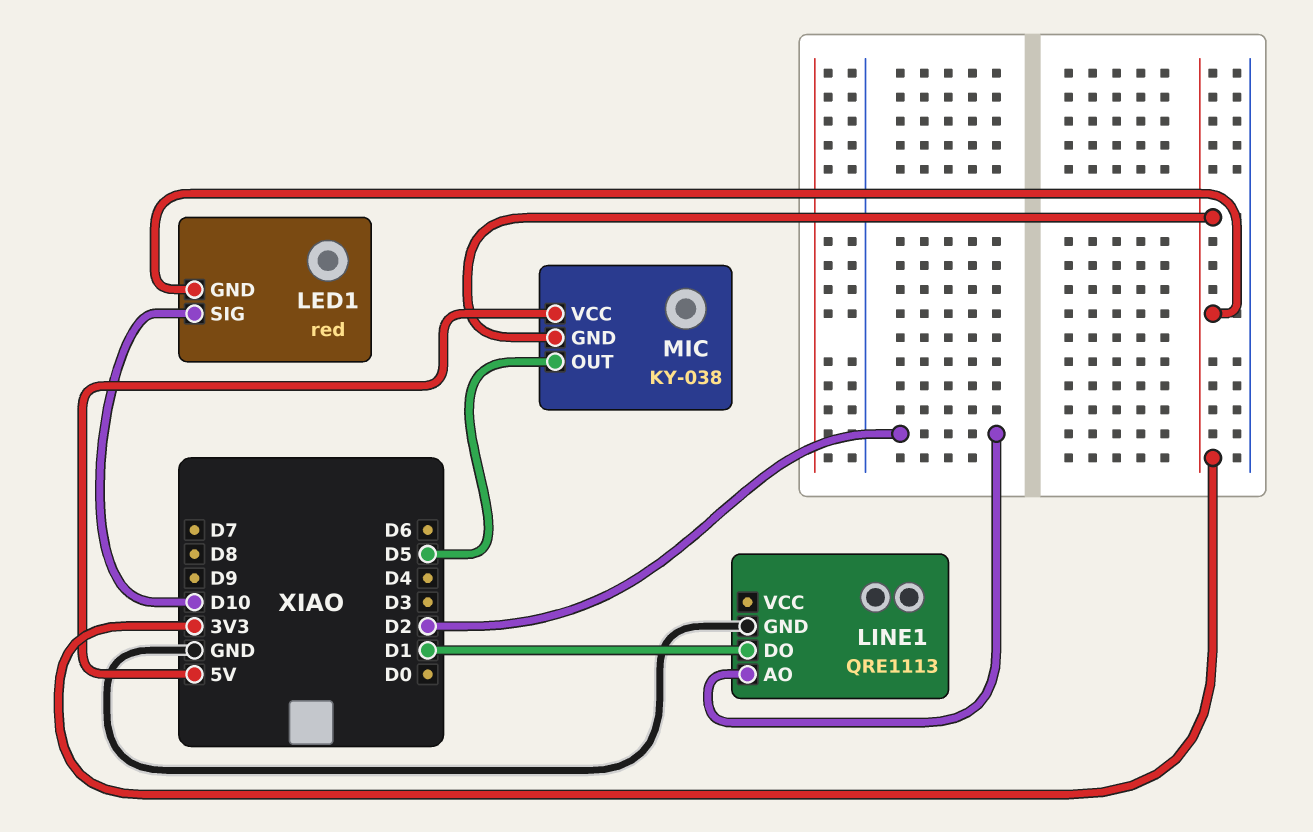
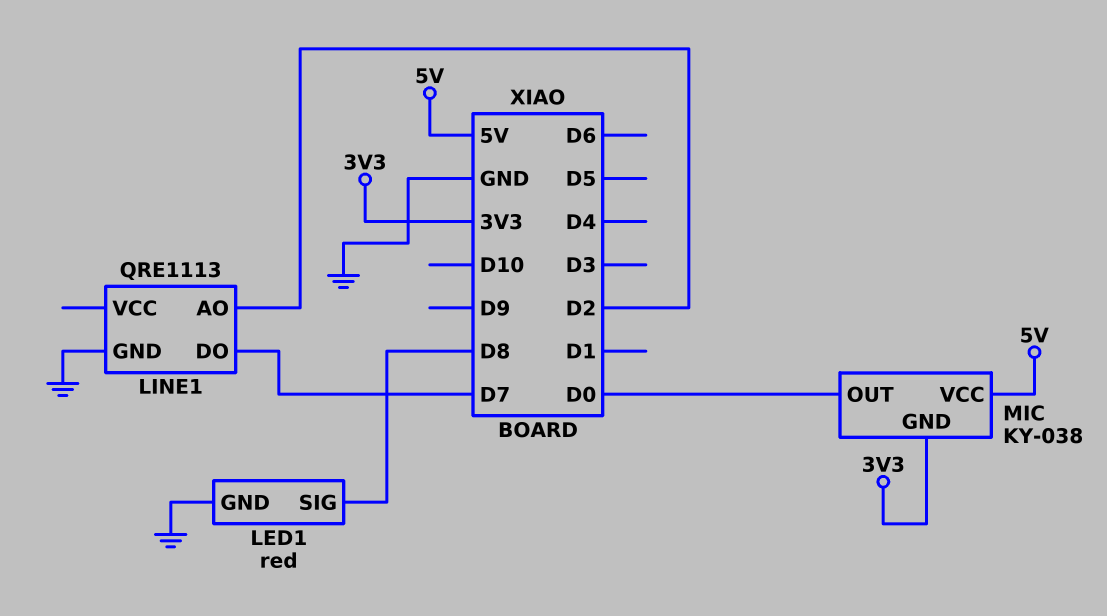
LED1 pin GND: 3V3 -> GND
LED1 pin SIG: D10 -> D8
LINE1 pin DO: D1 -> D7
MIC pin OUT: D5 -> D0

